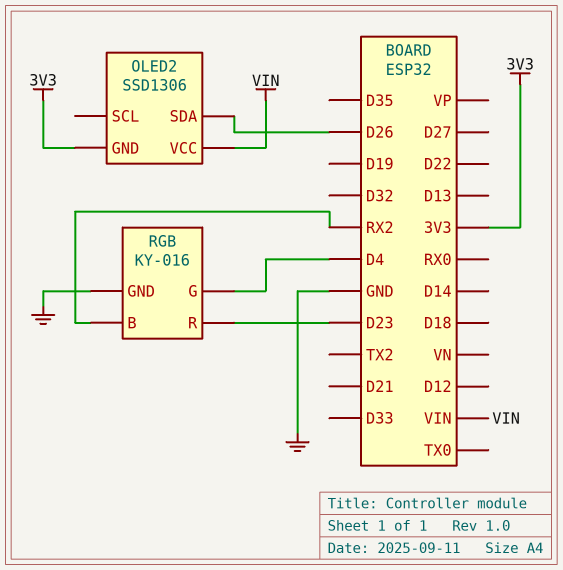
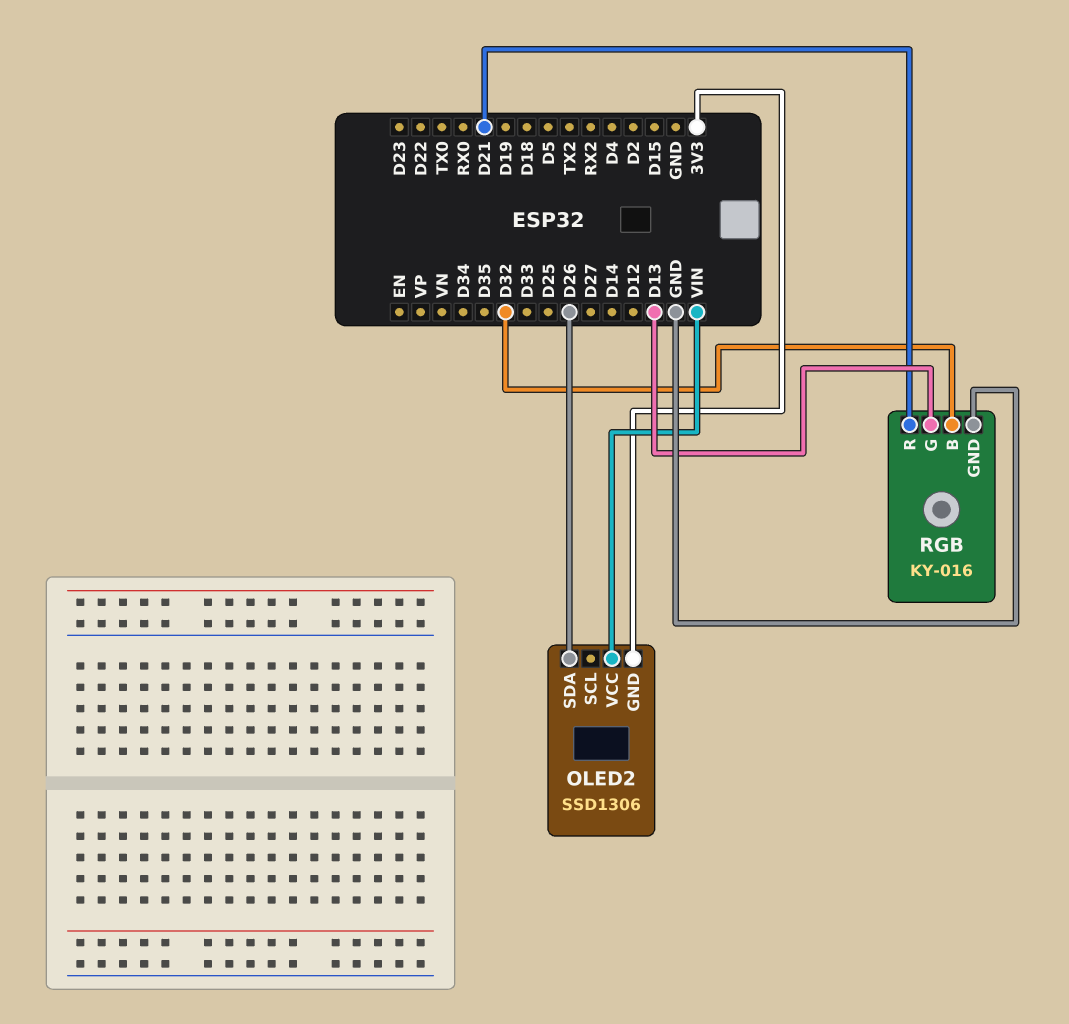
RGB pin B: RX2 -> D32
RGB pin G: D4 -> D13
RGB pin R: D23 -> D21

